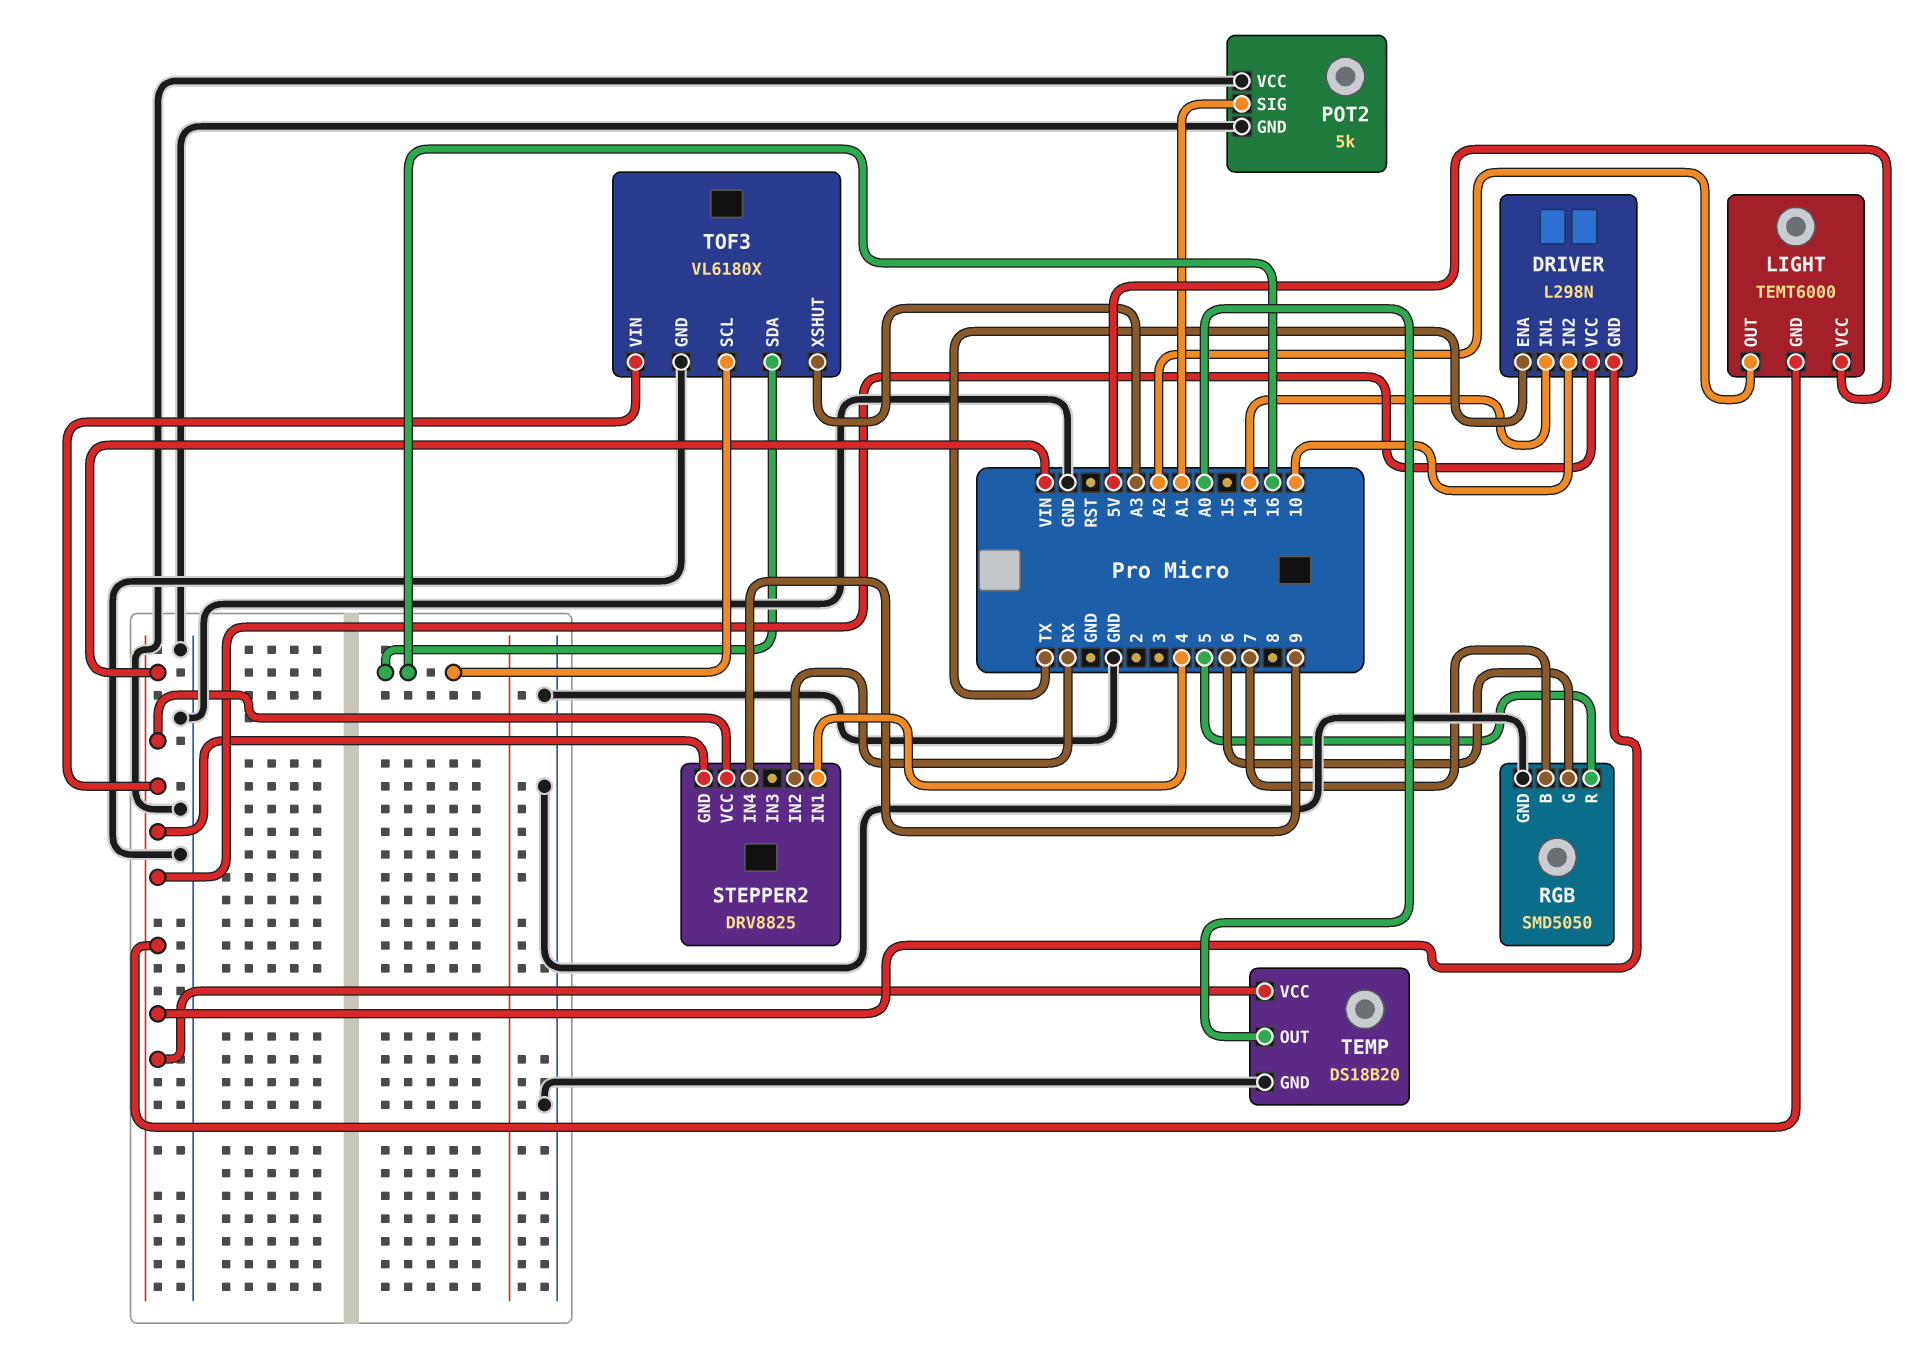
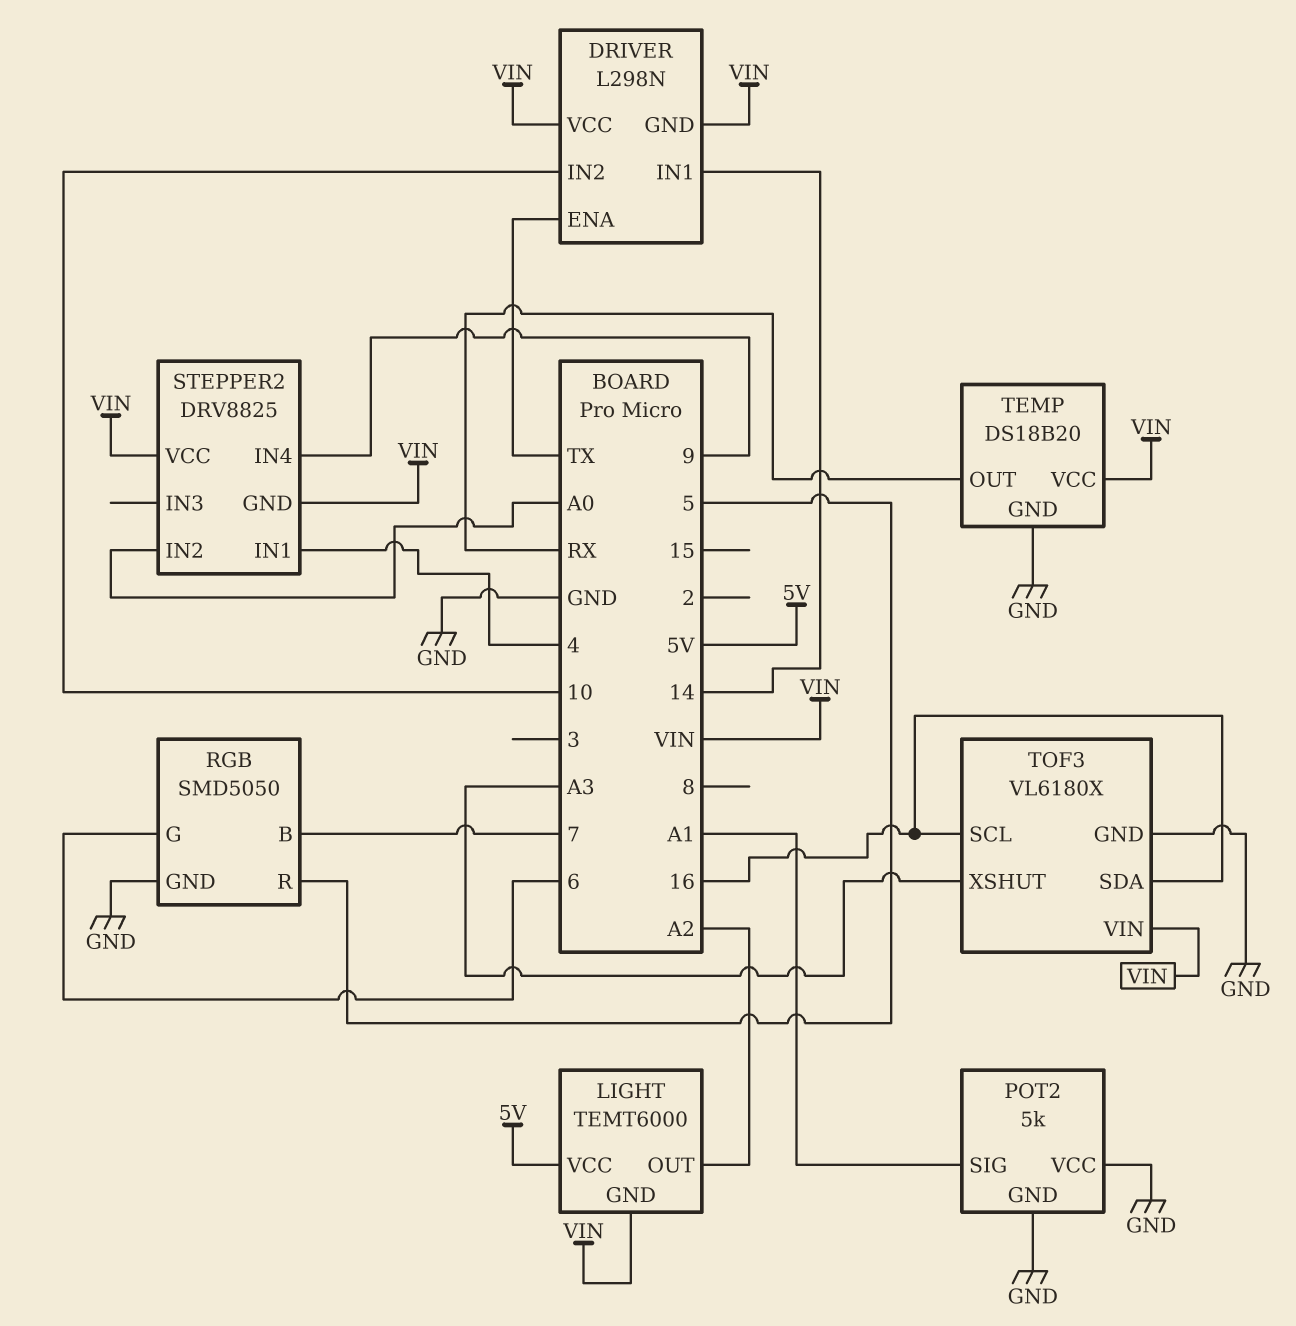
STEPPER2 pin IN2: RX -> A0
TEMP pin OUT: A0 -> RX

